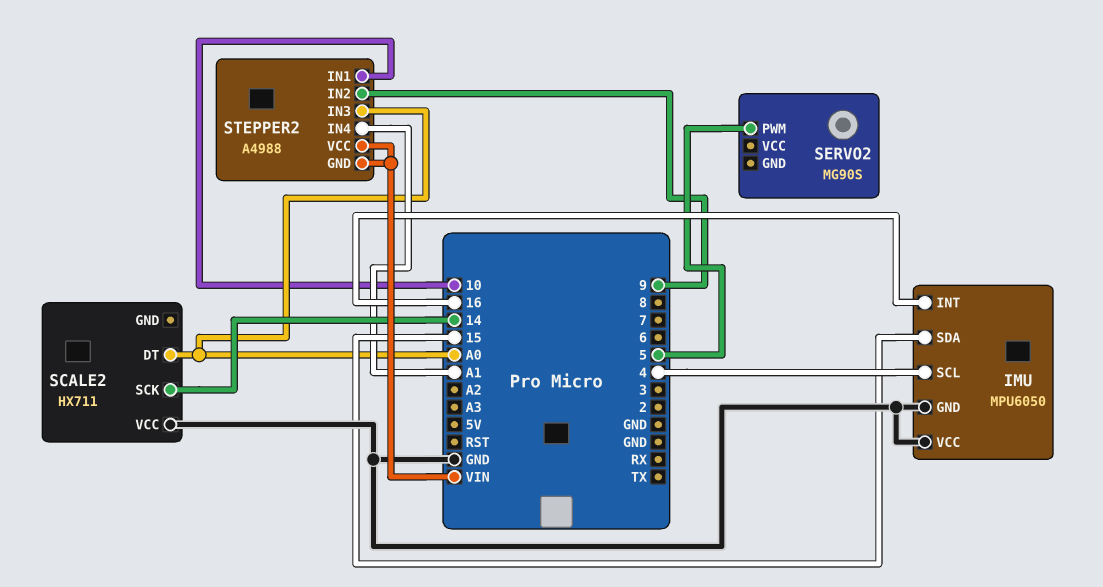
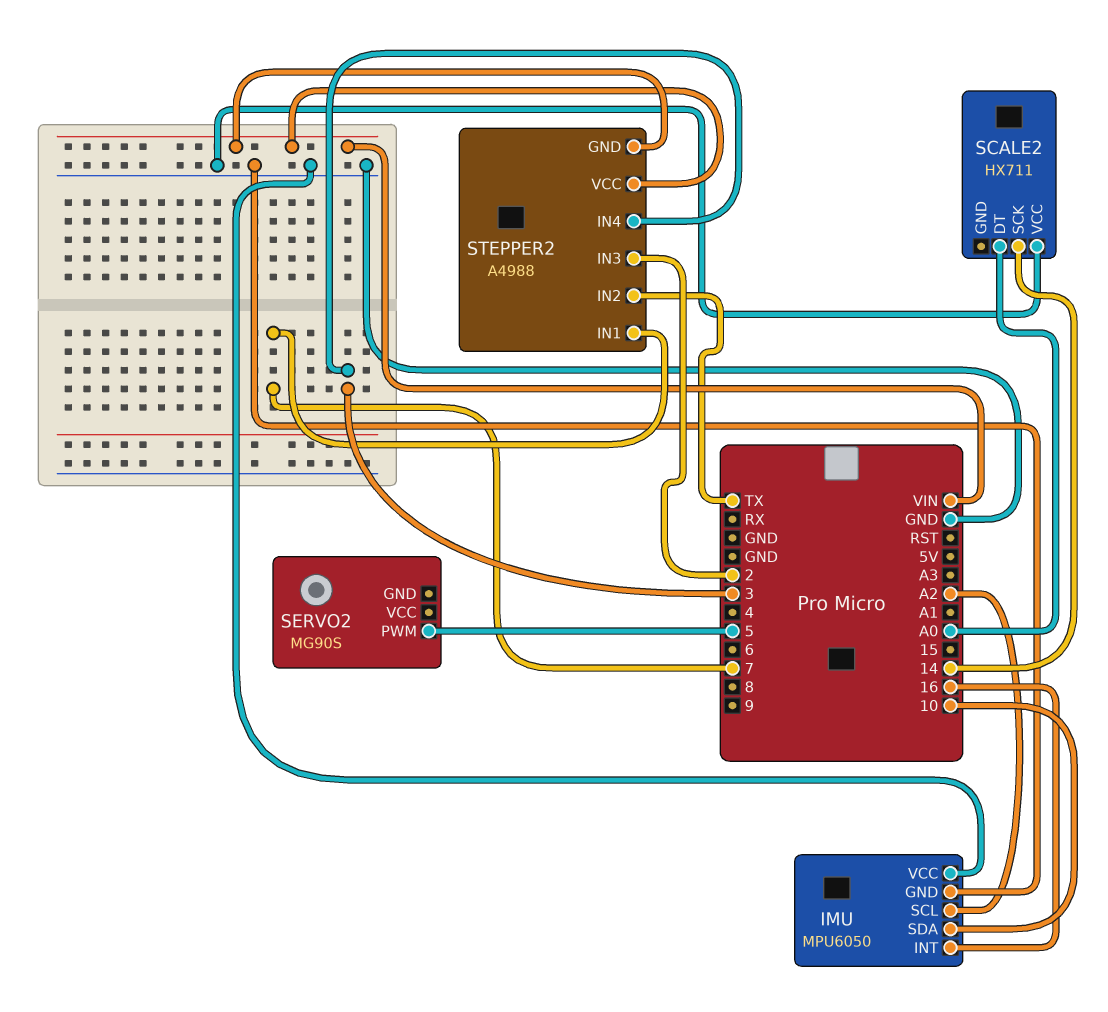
IMU pin SCL: 4 -> A2
IMU pin SDA: 15 -> 10
STEPPER2 pin IN1: 10 -> 7
STEPPER2 pin IN2: 9 -> TX
STEPPER2 pin IN3: A0 -> 2
STEPPER2 pin IN4: A1 -> 3

